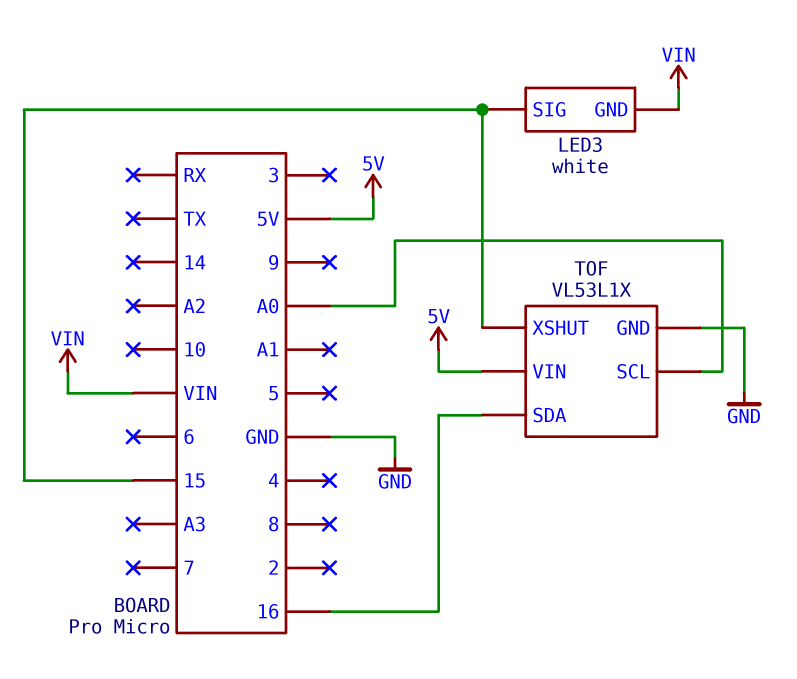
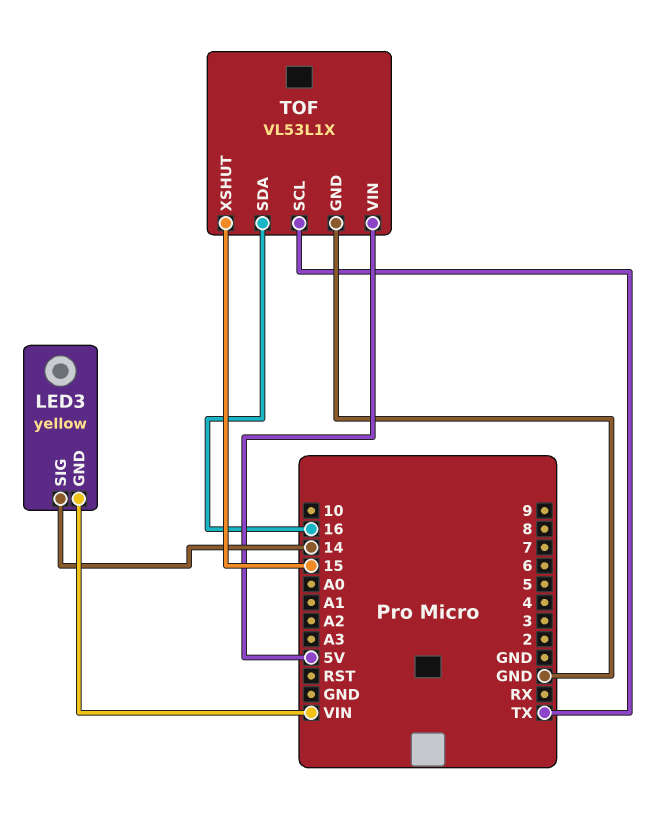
LED3: white -> yellow
LED3 pin SIG: 15 -> 14
TOF pin SCL: A0 -> TX

